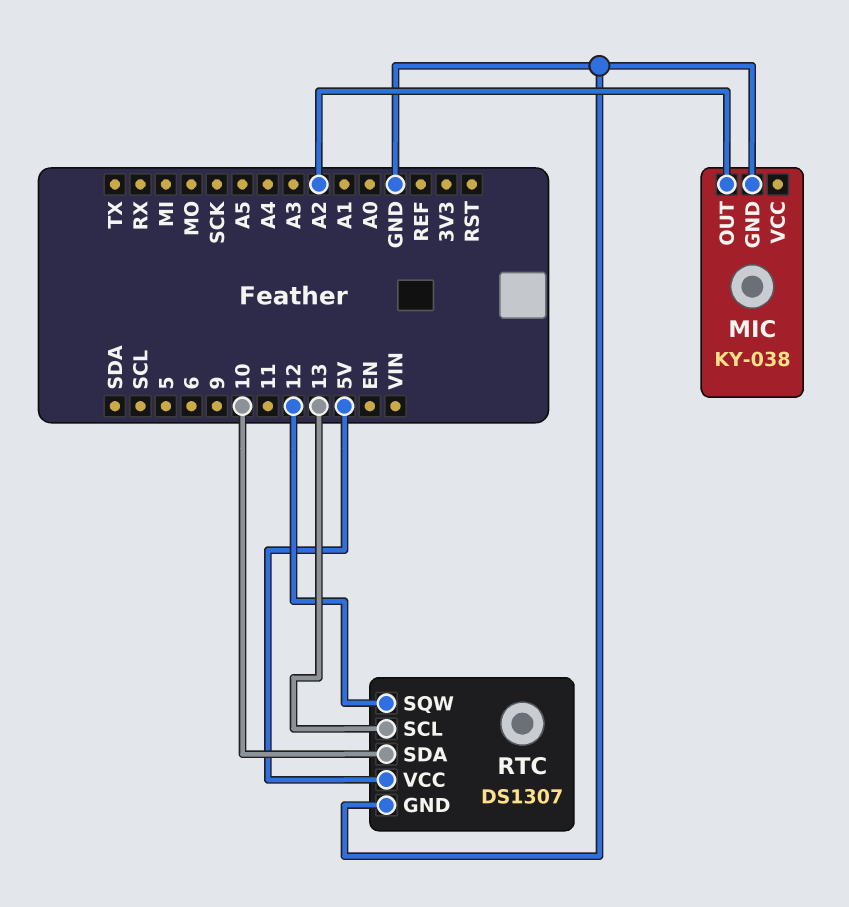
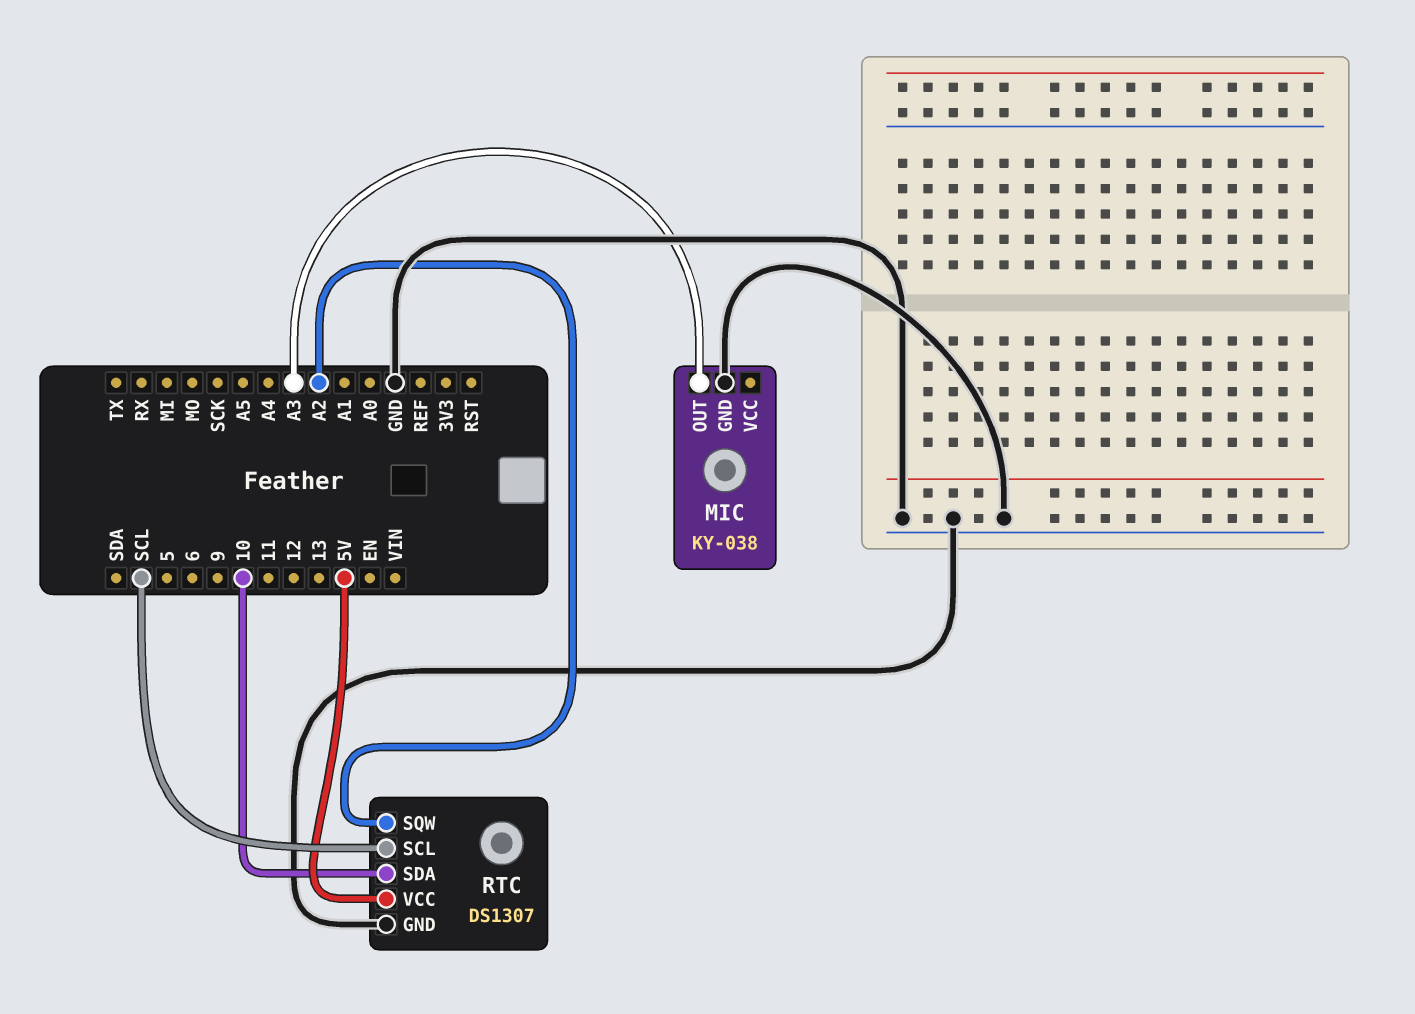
MIC pin OUT: A2 -> A3
RTC pin SCL: 13 -> SCL
RTC pin SQW: 12 -> A2

